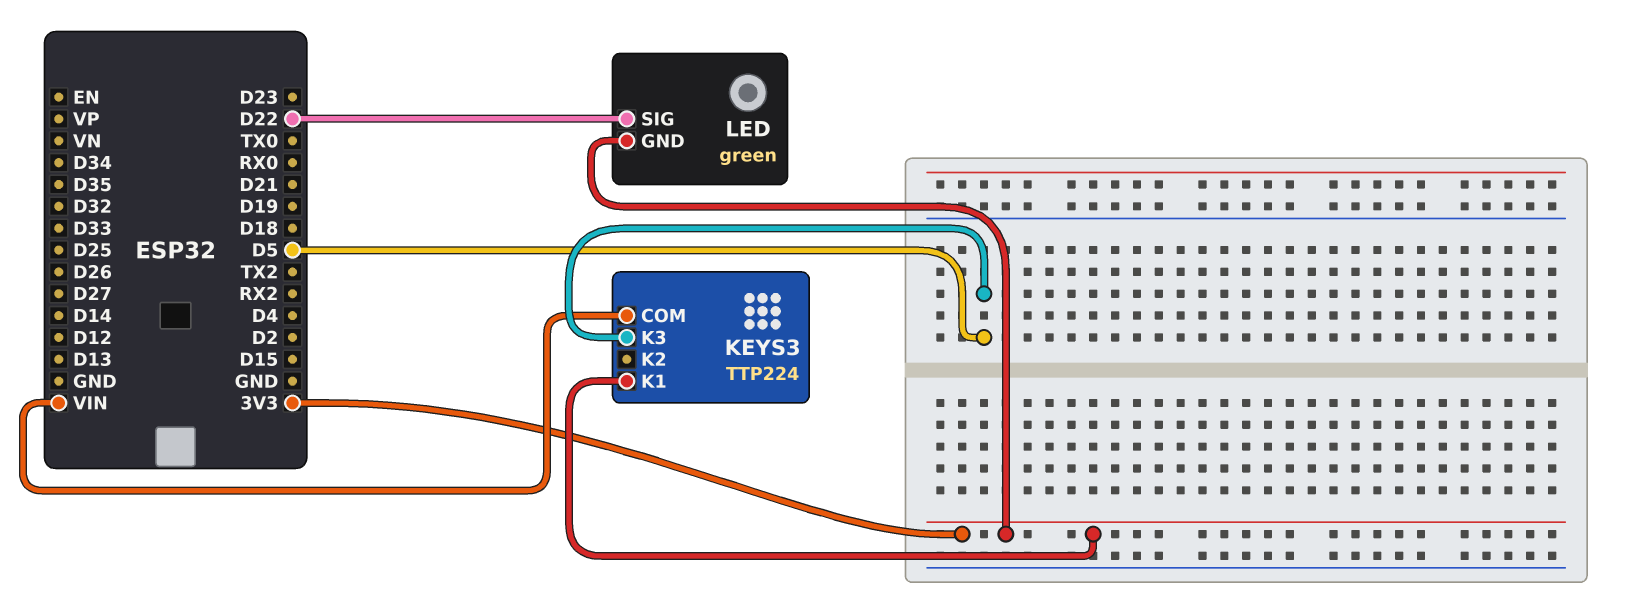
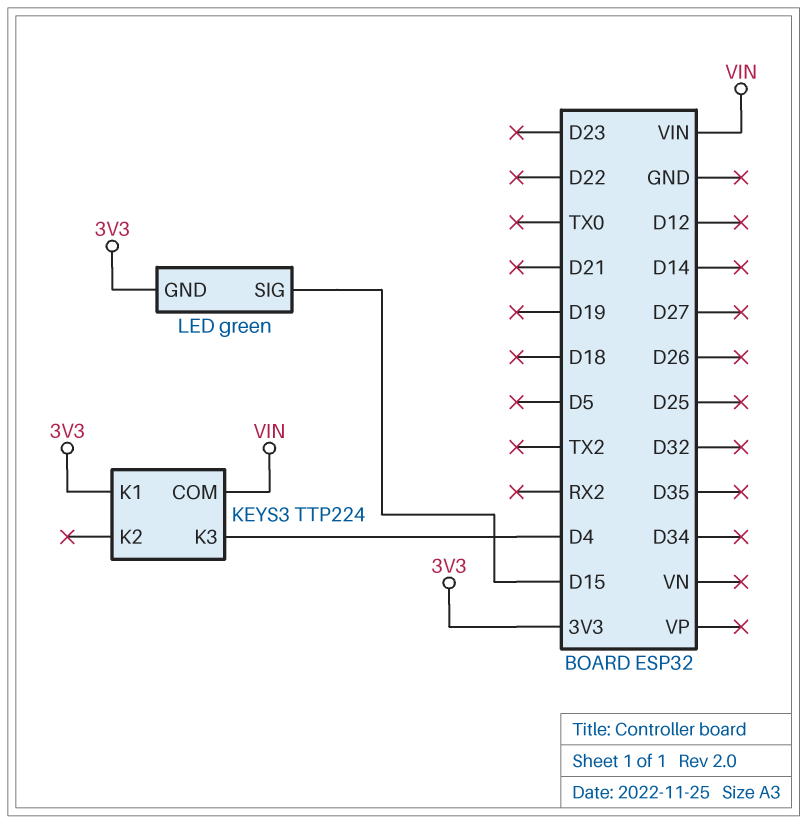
KEYS3 pin K3: D5 -> D4
LED pin SIG: D22 -> D15

